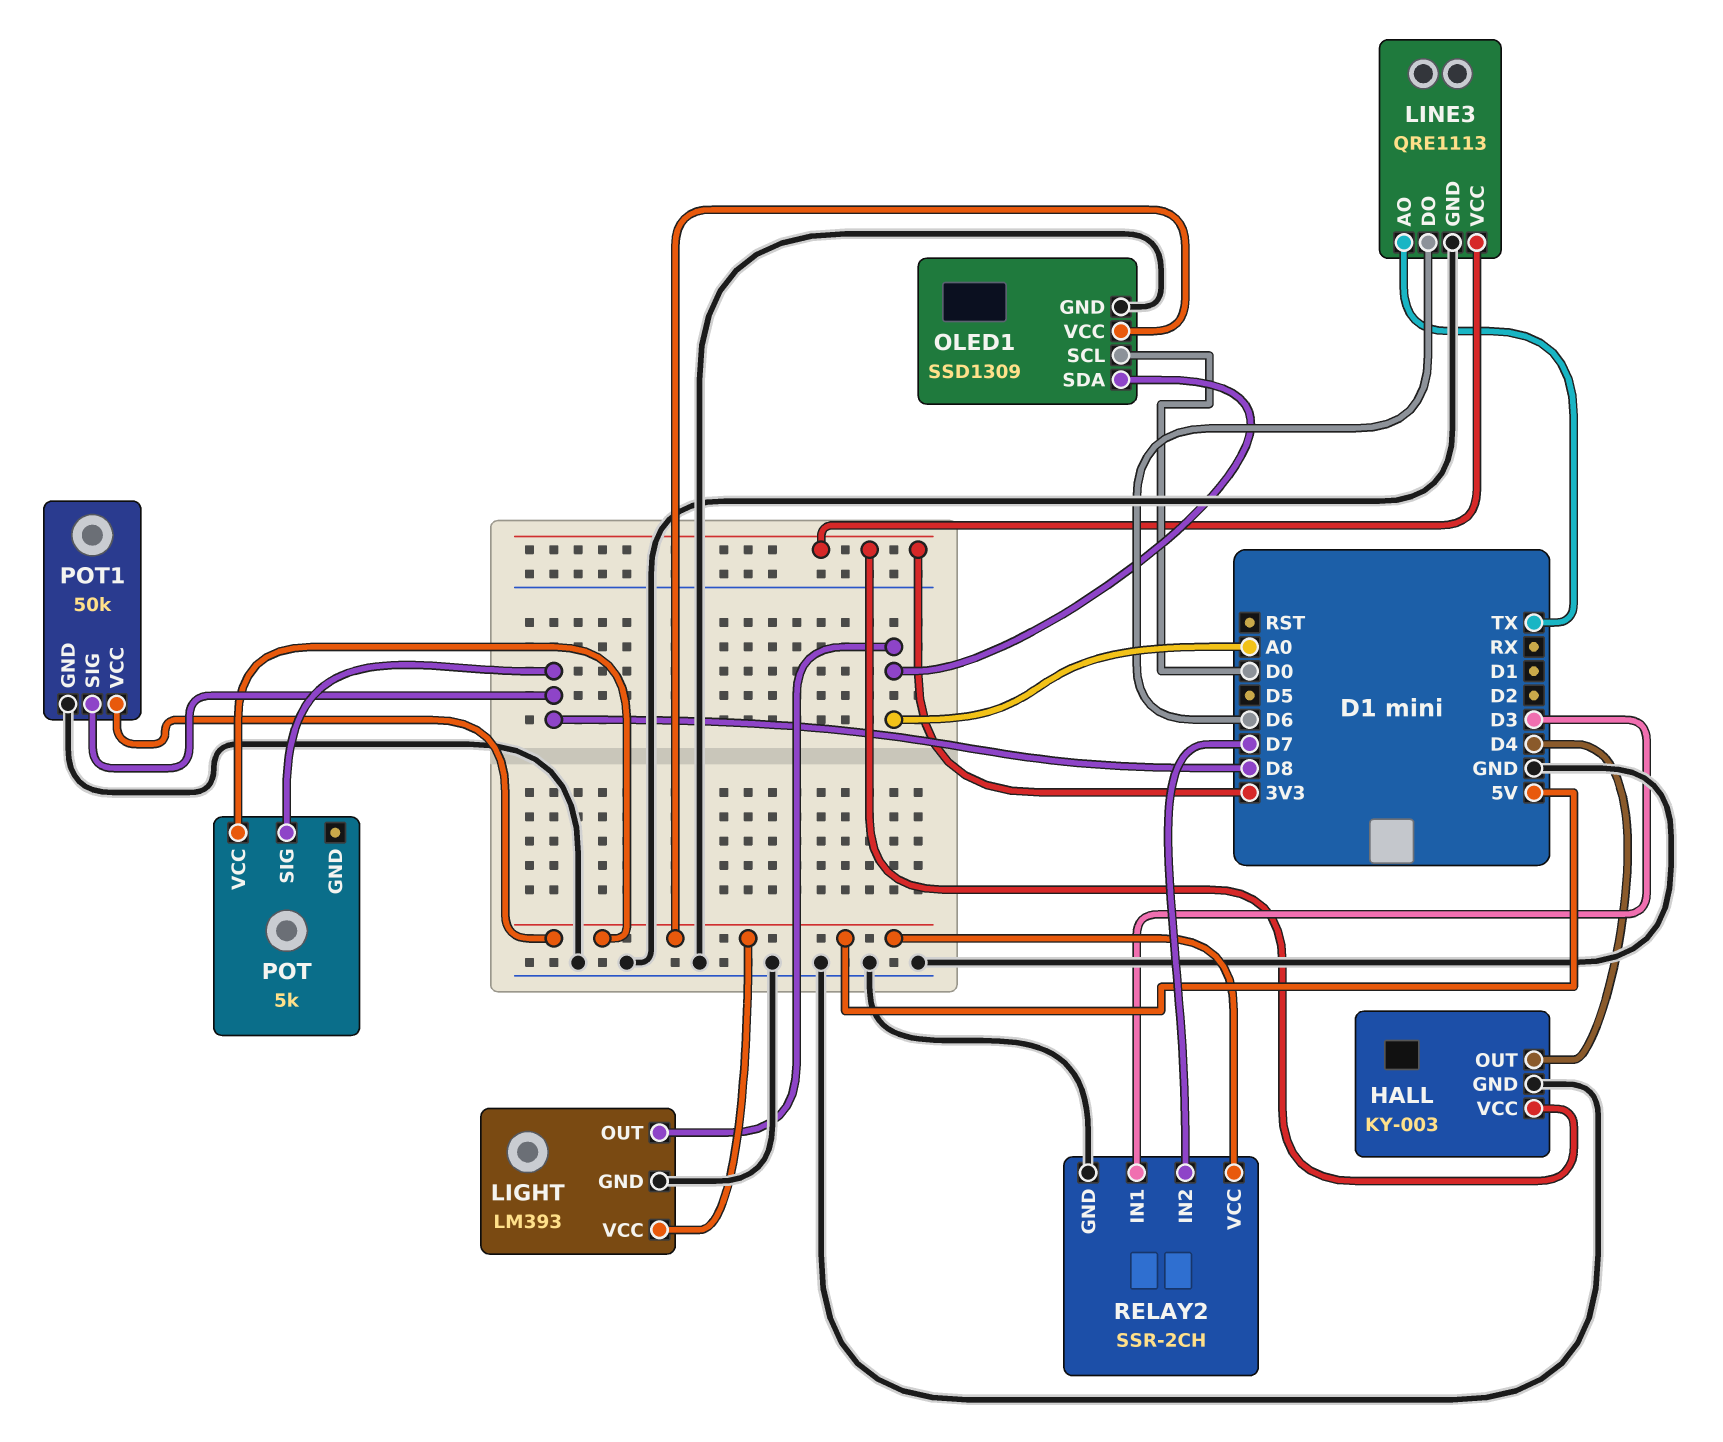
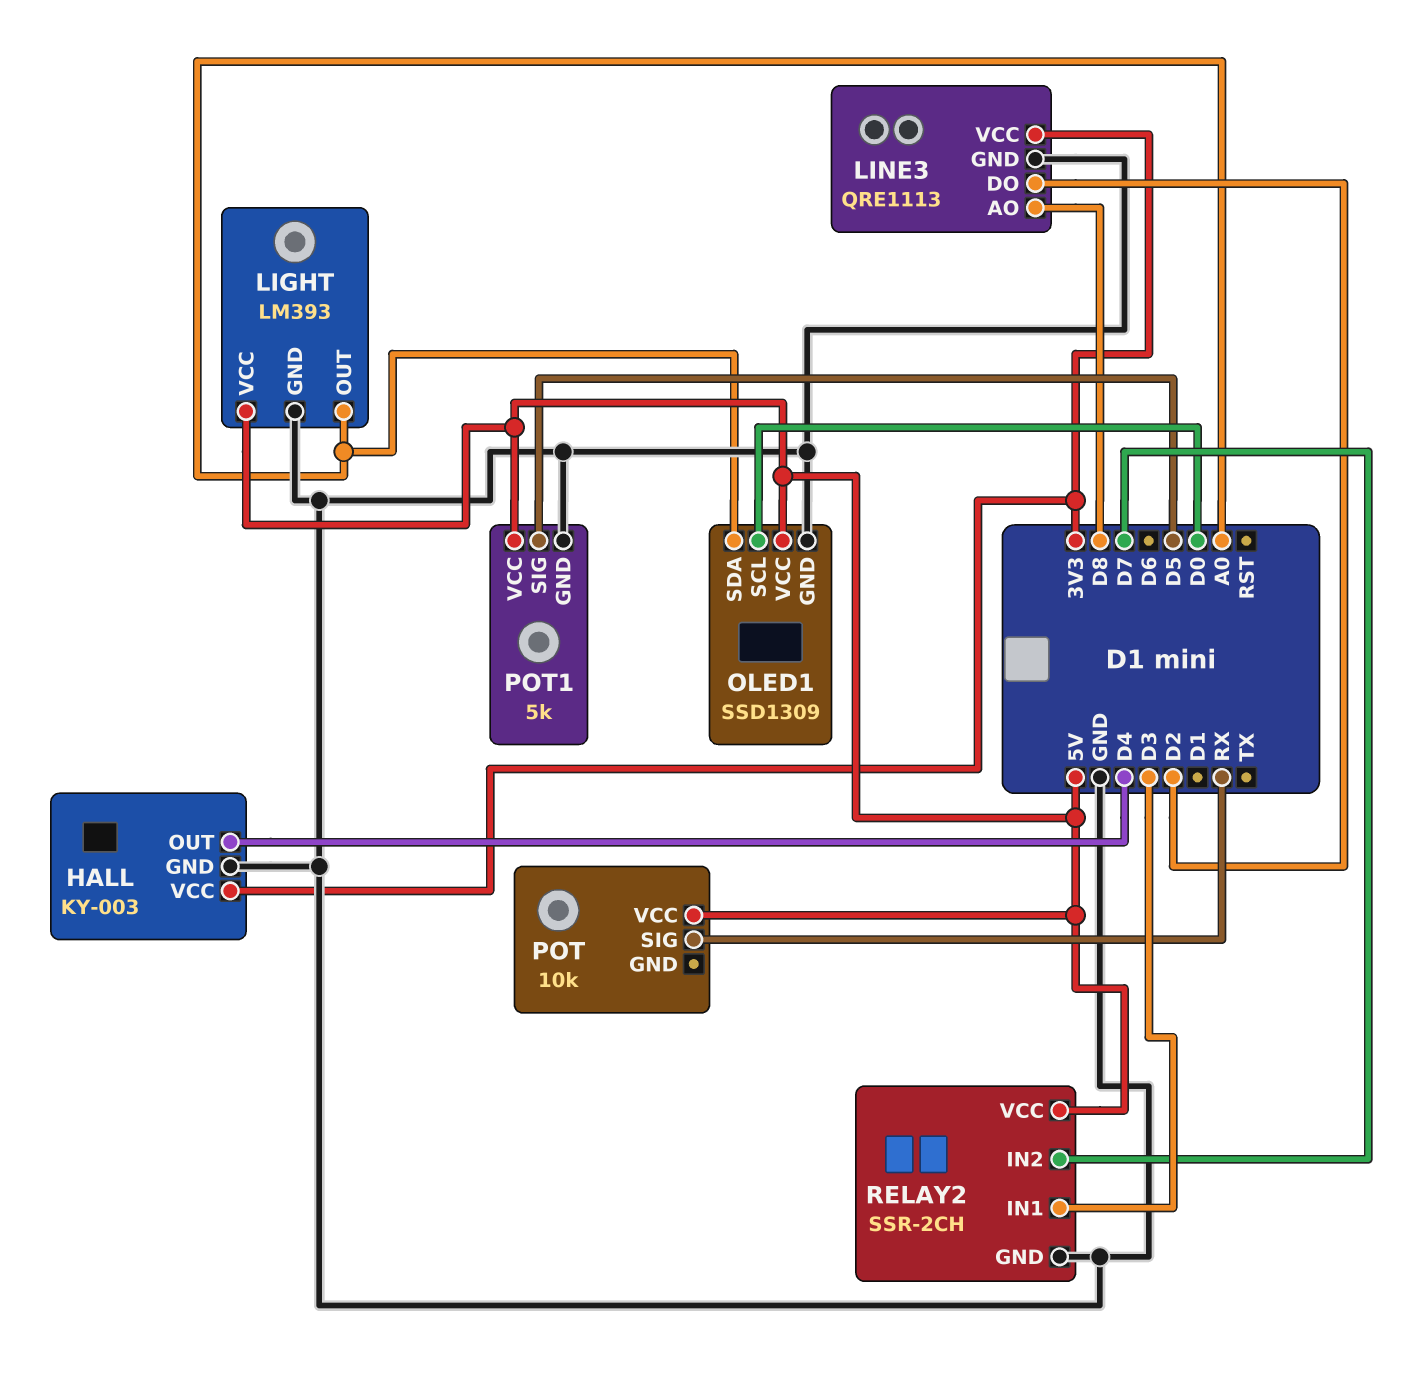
LINE3 pin AO: TX -> D8
LINE3 pin DO: D6 -> D2
POT: 5k -> 10k
POT pin SIG: D8 -> RX
POT1: 50k -> 5k
POT1 pin SIG: D8 -> D5

